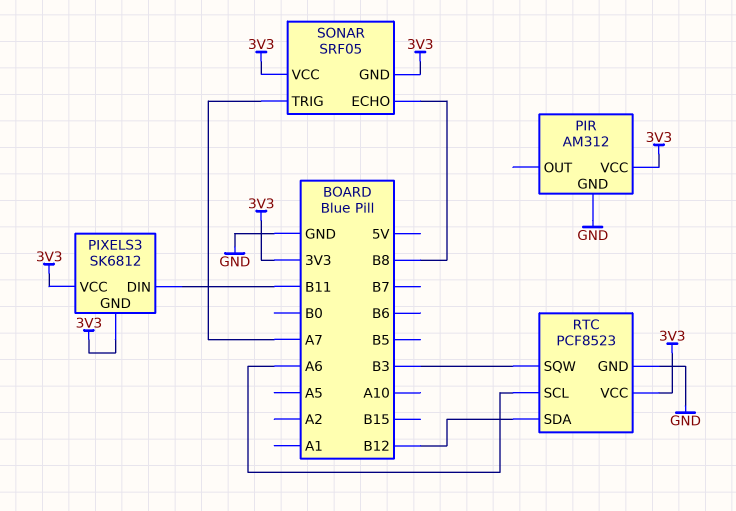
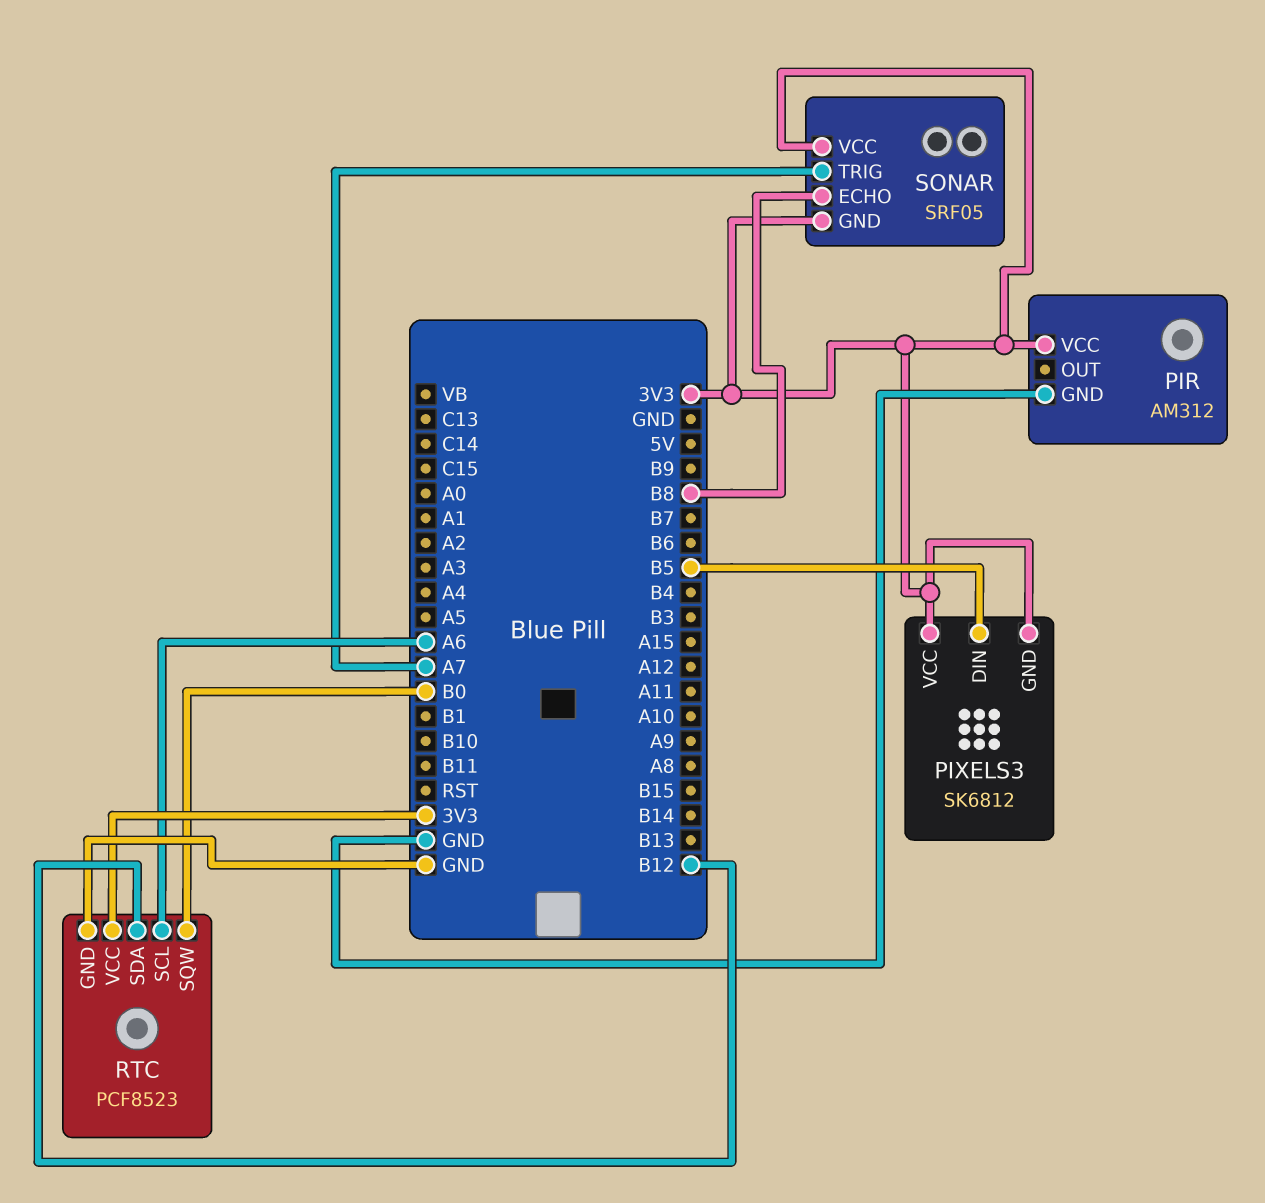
PIXELS3 pin DIN: B11 -> B5
RTC pin SQW: B3 -> B0

